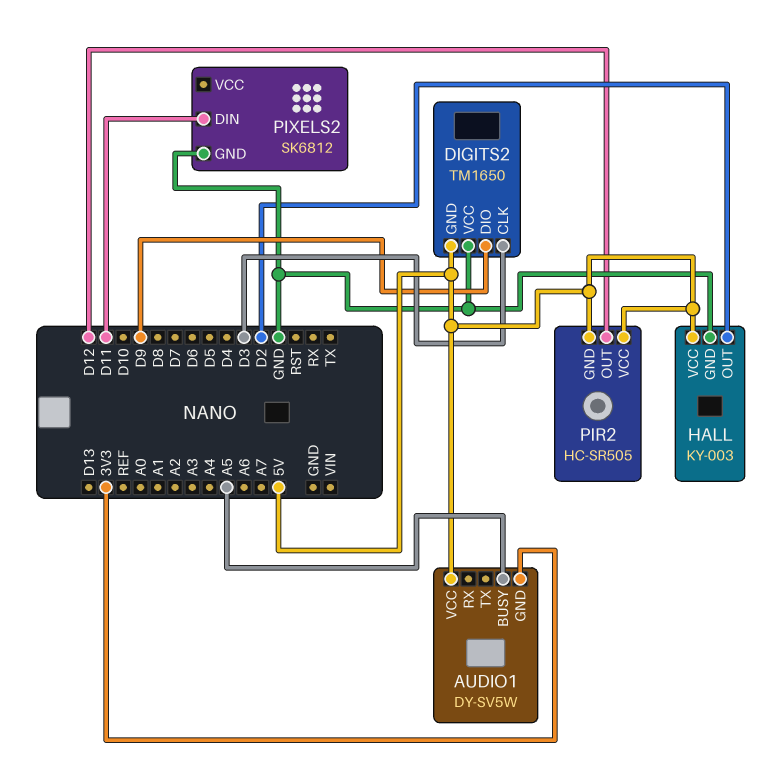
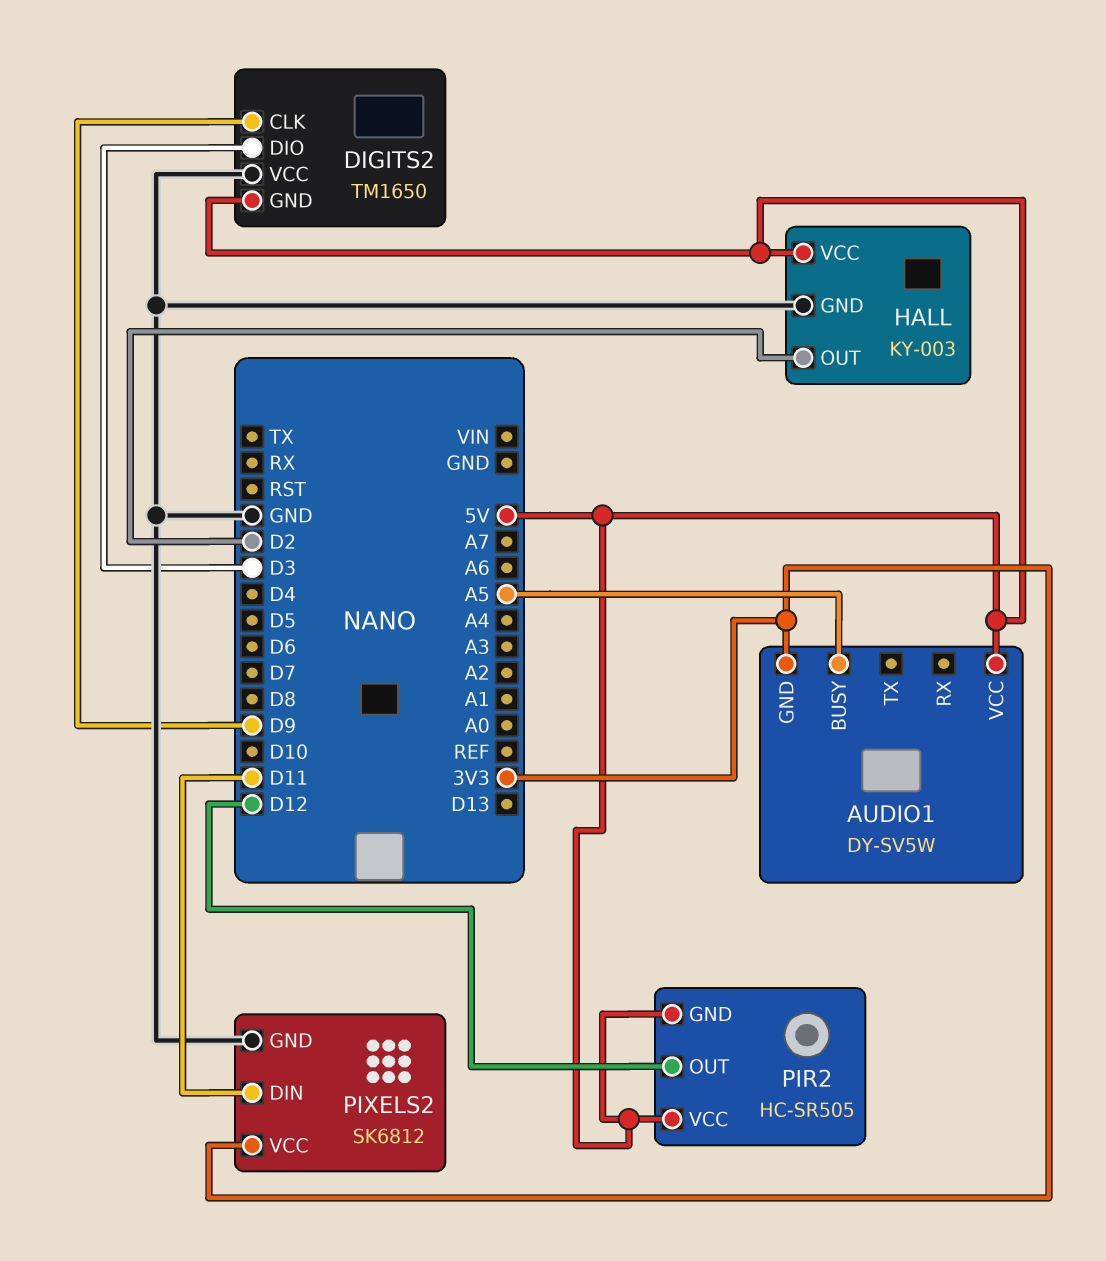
DIGITS2 pin CLK: D3 -> D9
DIGITS2 pin DIO: D9 -> D3
PIXELS2 pin VCC: none -> 3V3

